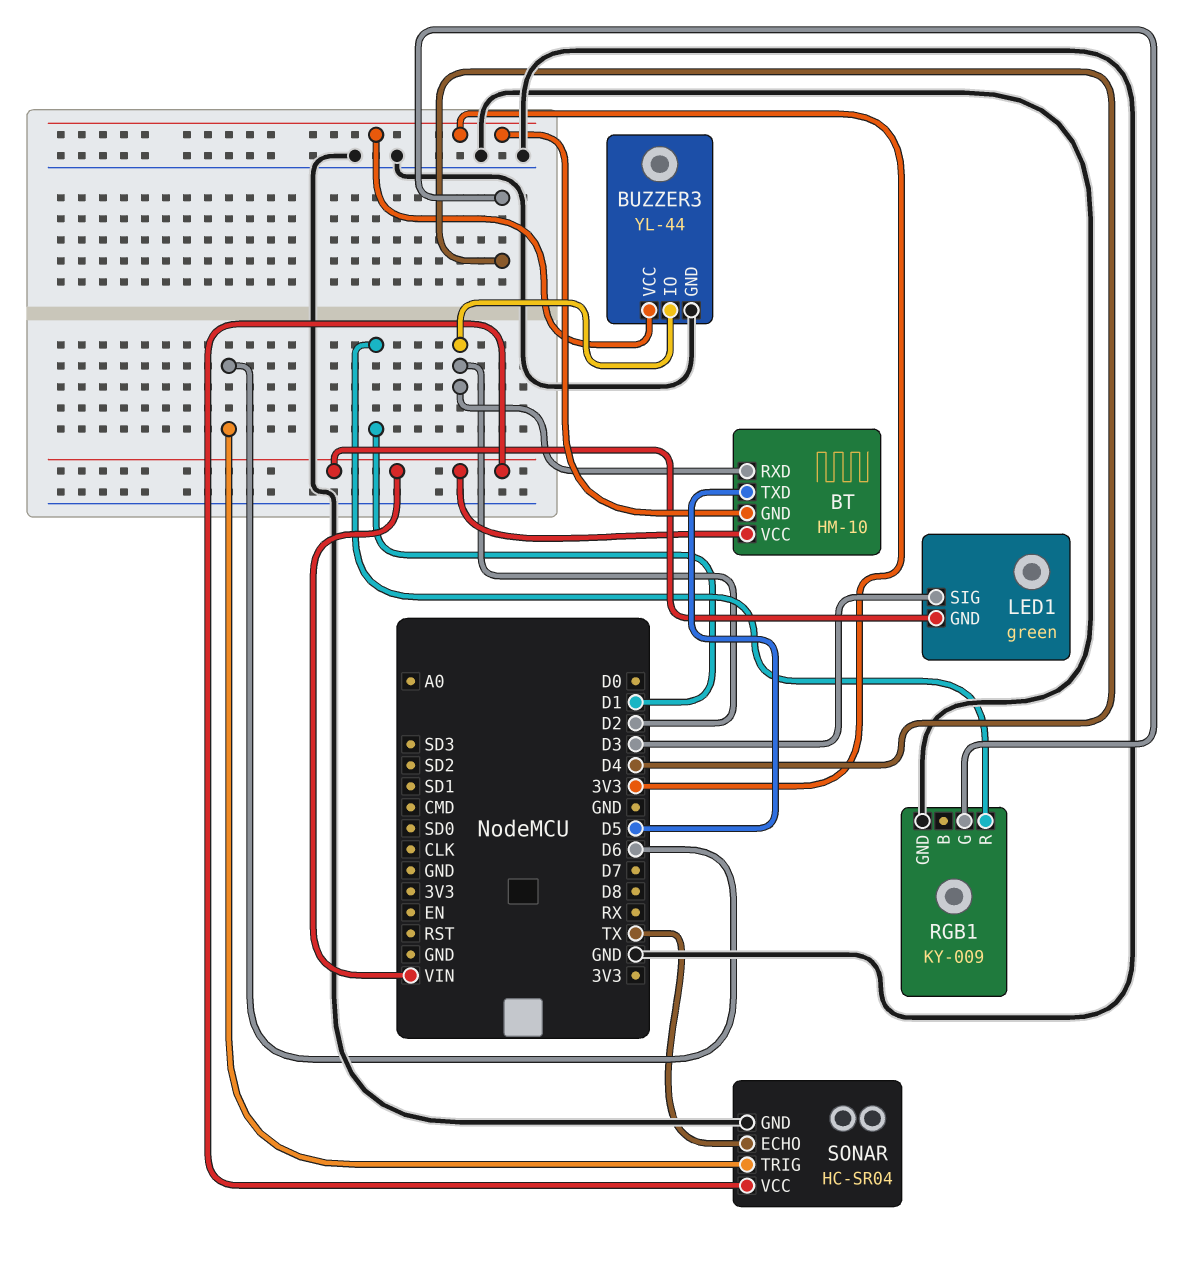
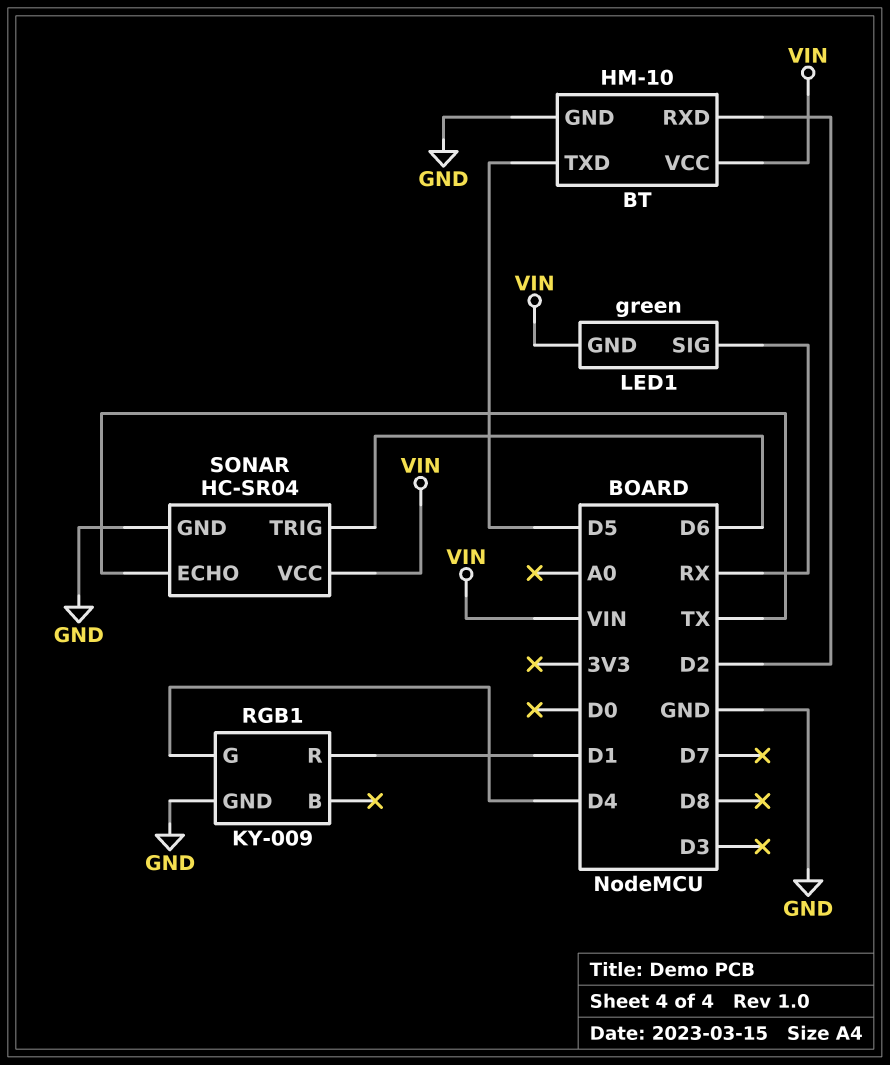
BT pin GND: 3V3 -> GND
BUZZER3: YL-44 -> none
BUZZER3 pin GND: GND -> none
BUZZER3 pin IO: D2 -> none
BUZZER3 pin VCC: 3V3 -> none
LED1 pin SIG: D3 -> RX

